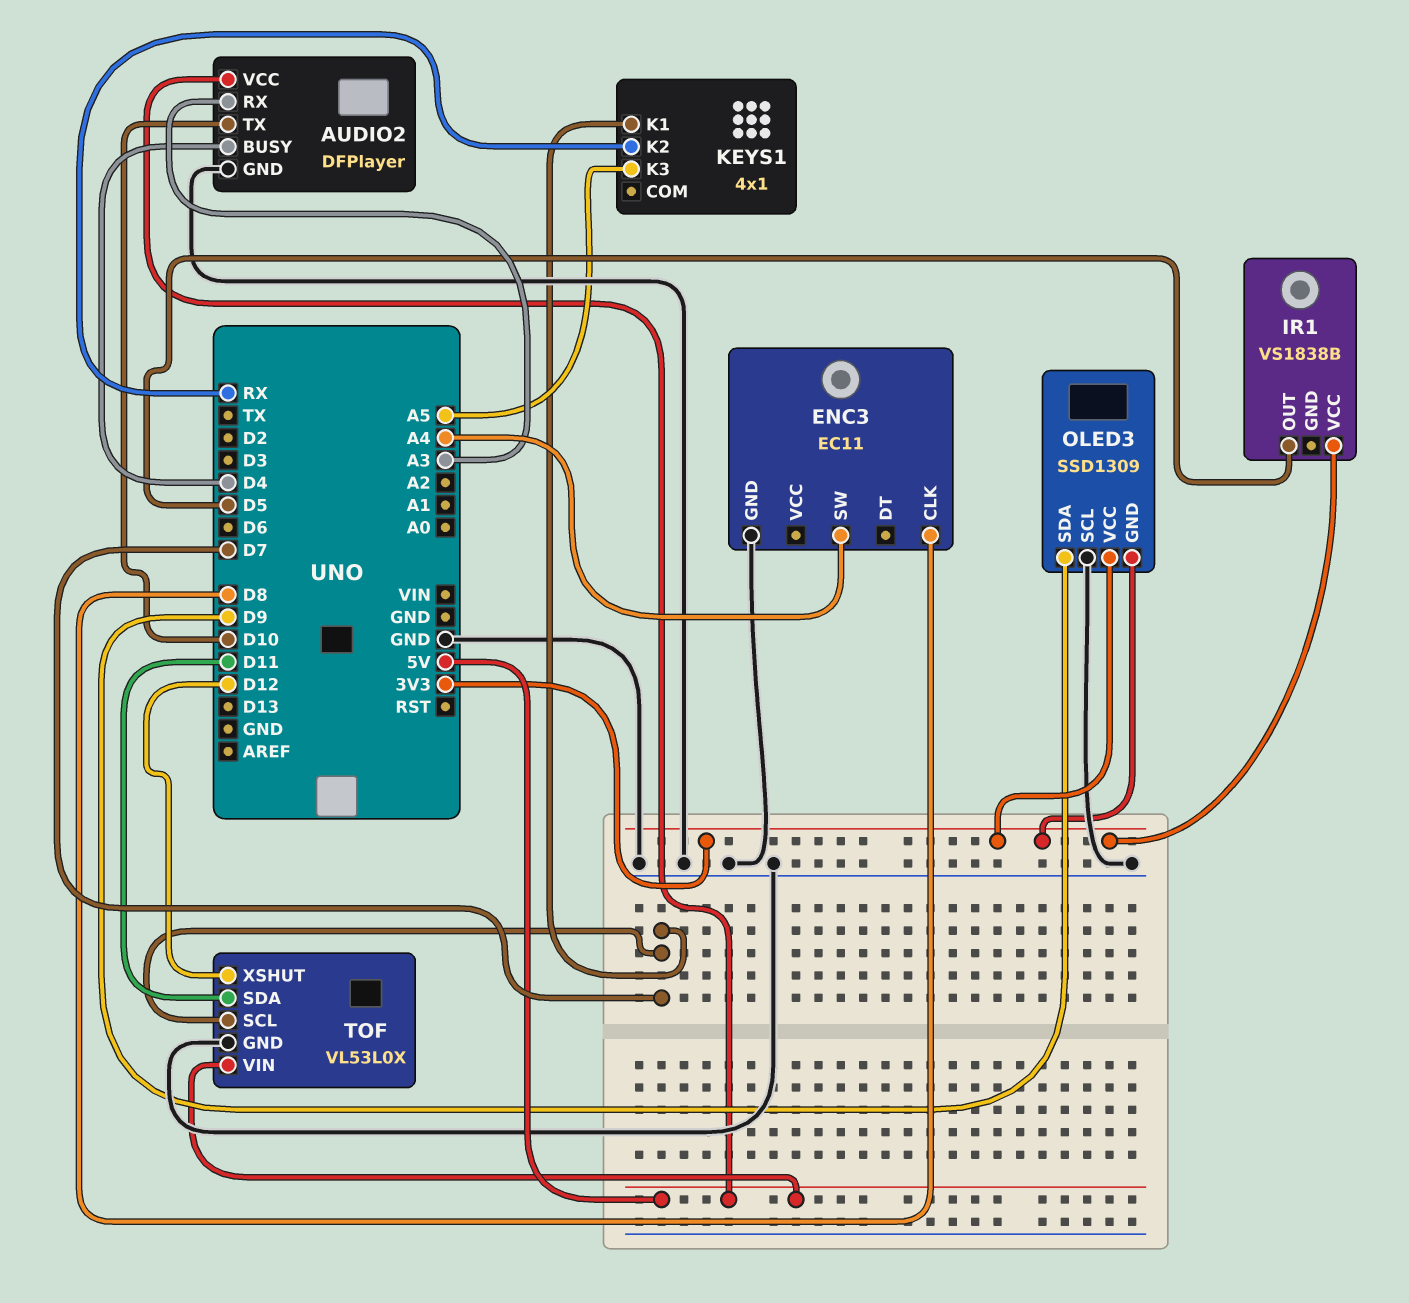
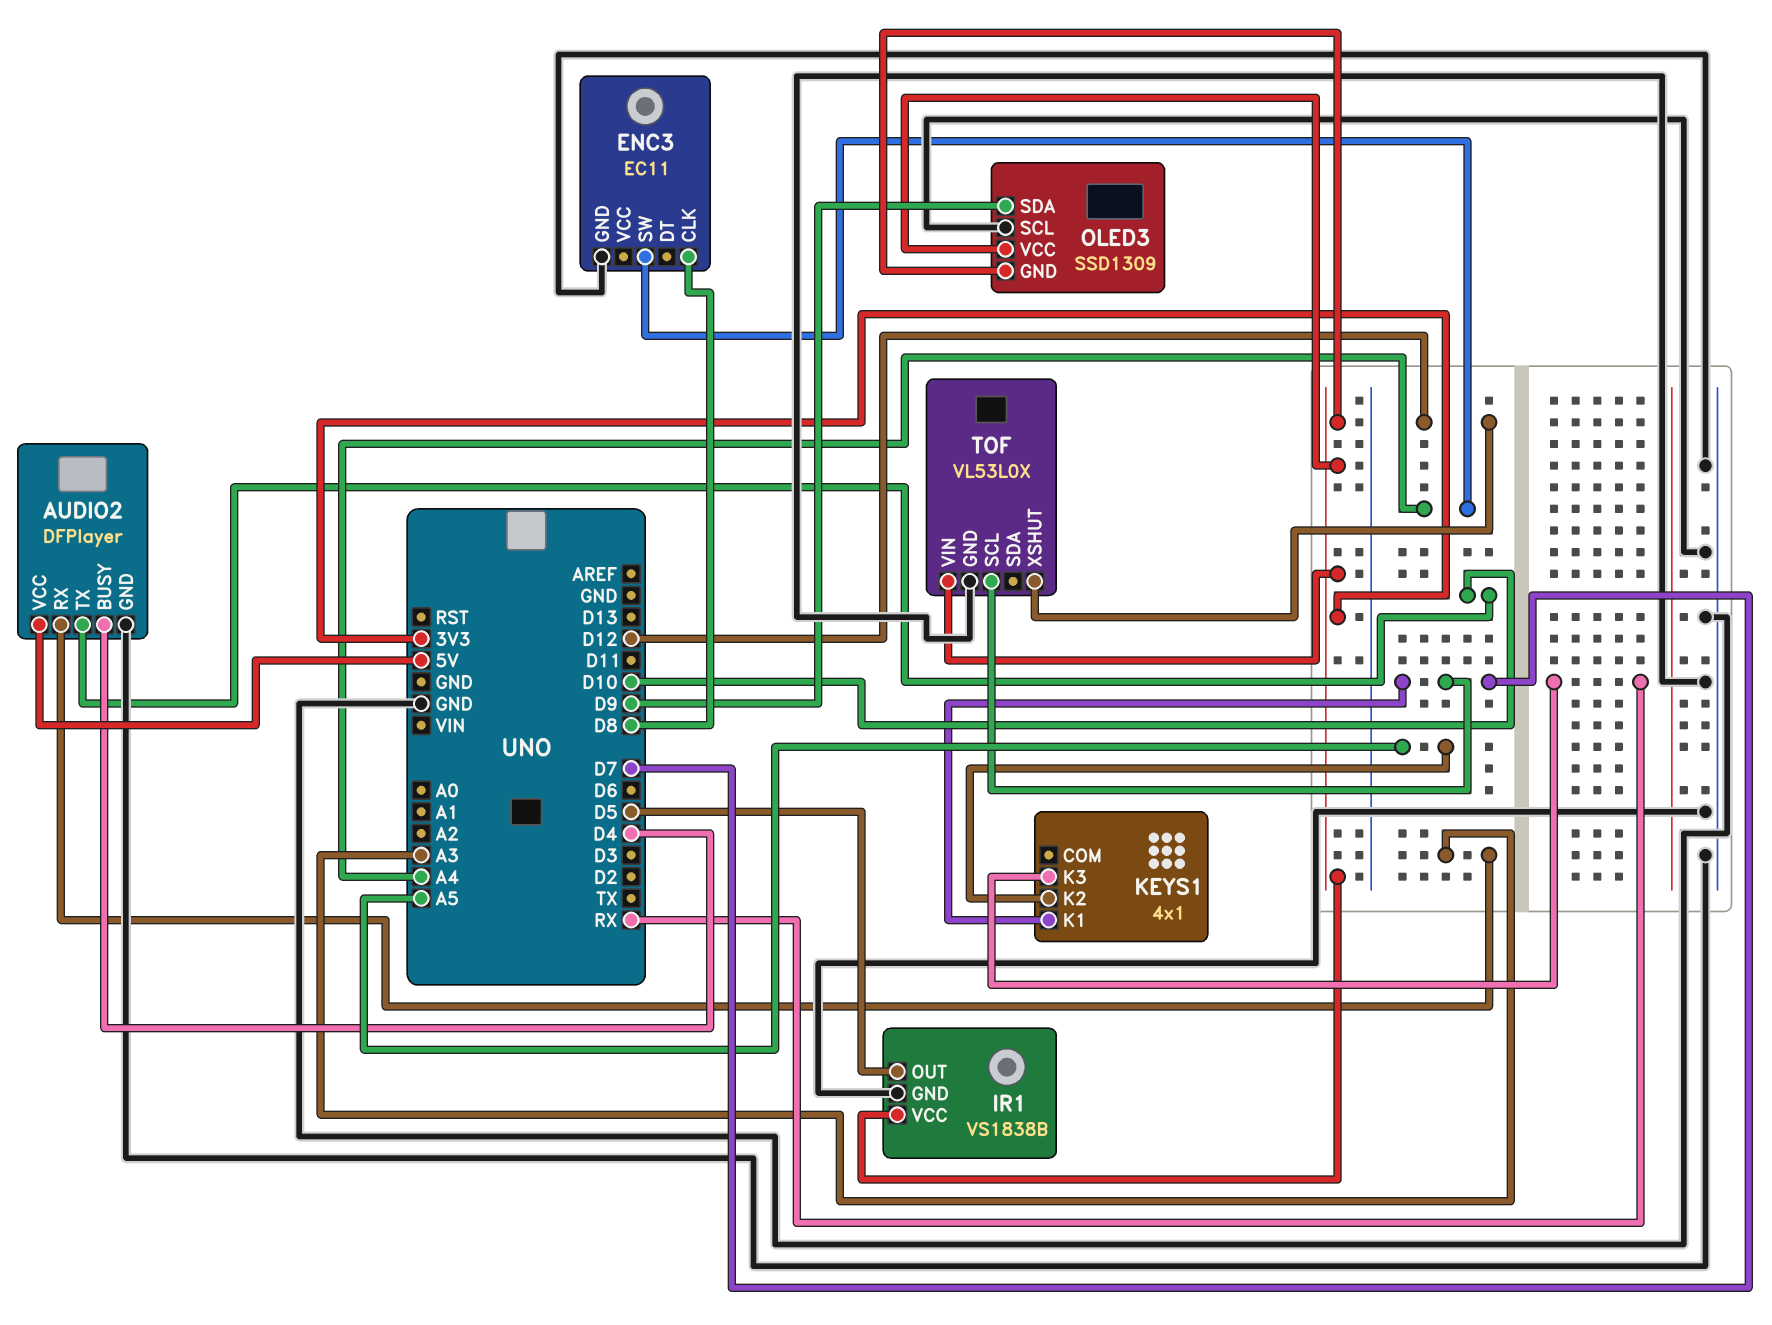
IR1 pin GND: none -> GND
KEYS1 pin K2: RX -> A5
KEYS1 pin K3: A5 -> RX
TOF pin SDA: D11 -> none
TOF pin VIN: 5V -> 3V3

